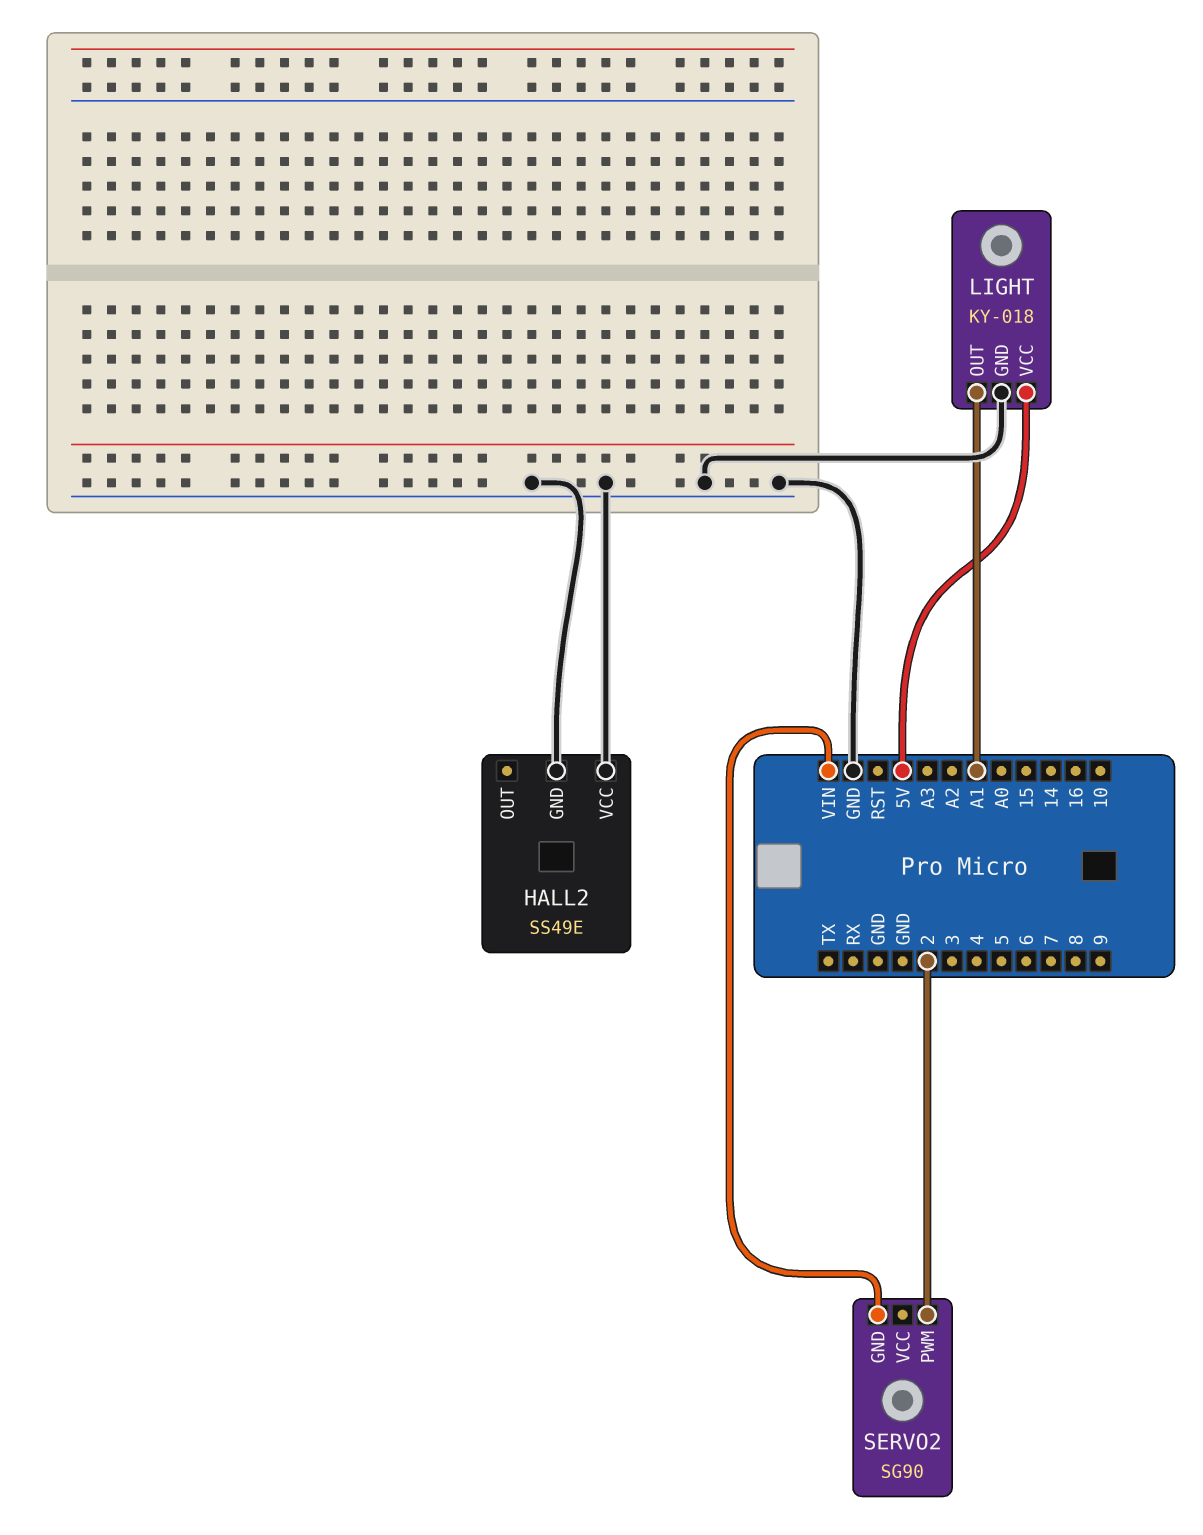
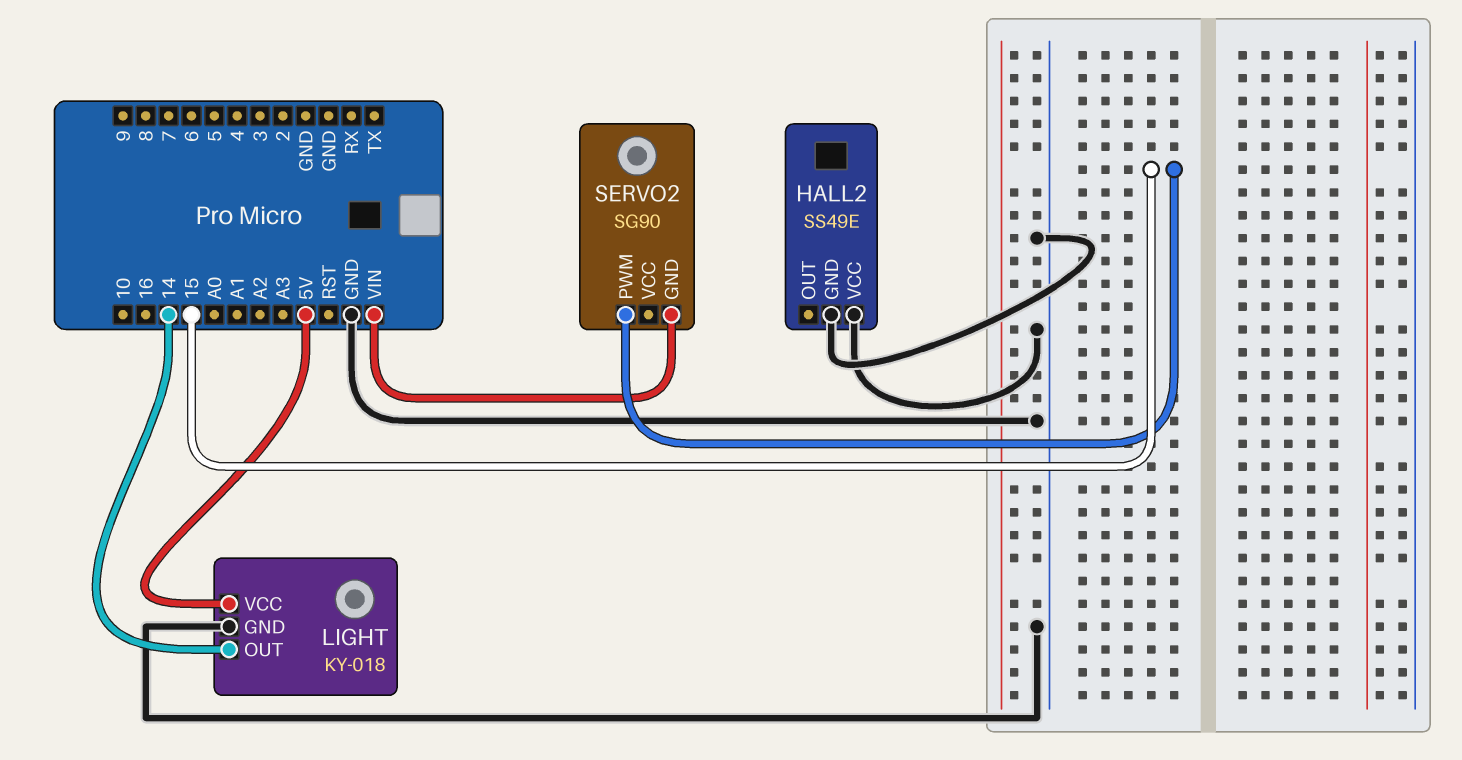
LIGHT pin OUT: A1 -> 14
SERVO2 pin PWM: 2 -> 15

